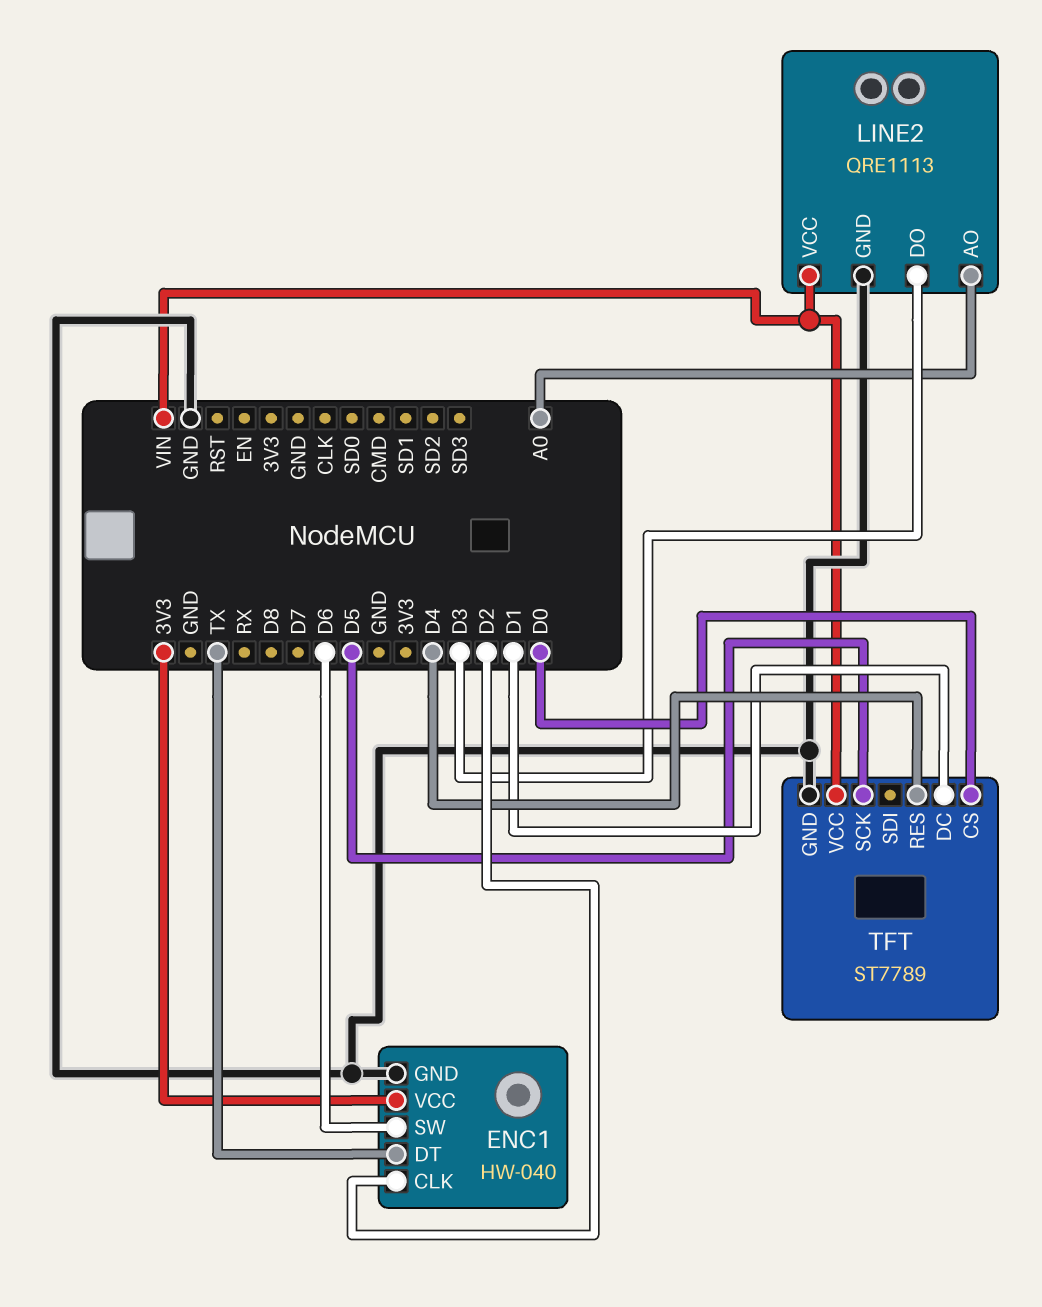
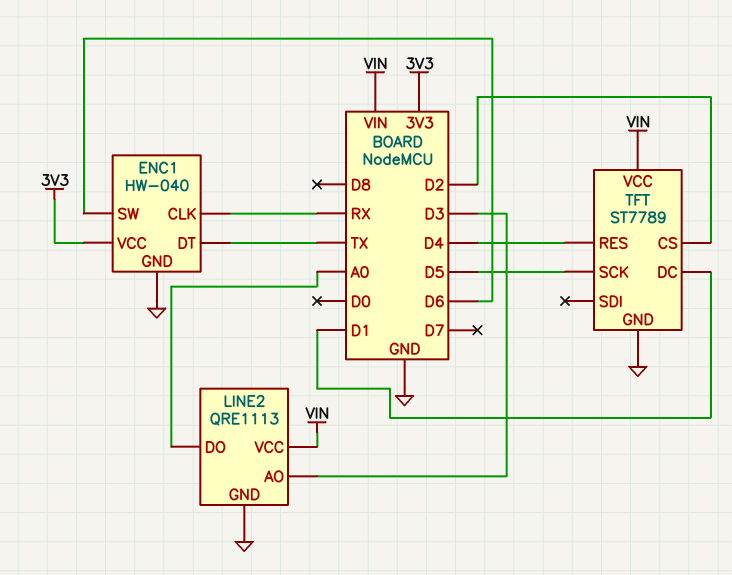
ENC1 pin CLK: D2 -> RX
LINE2 pin AO: A0 -> D3
LINE2 pin DO: D3 -> A0
TFT pin CS: D0 -> D2

